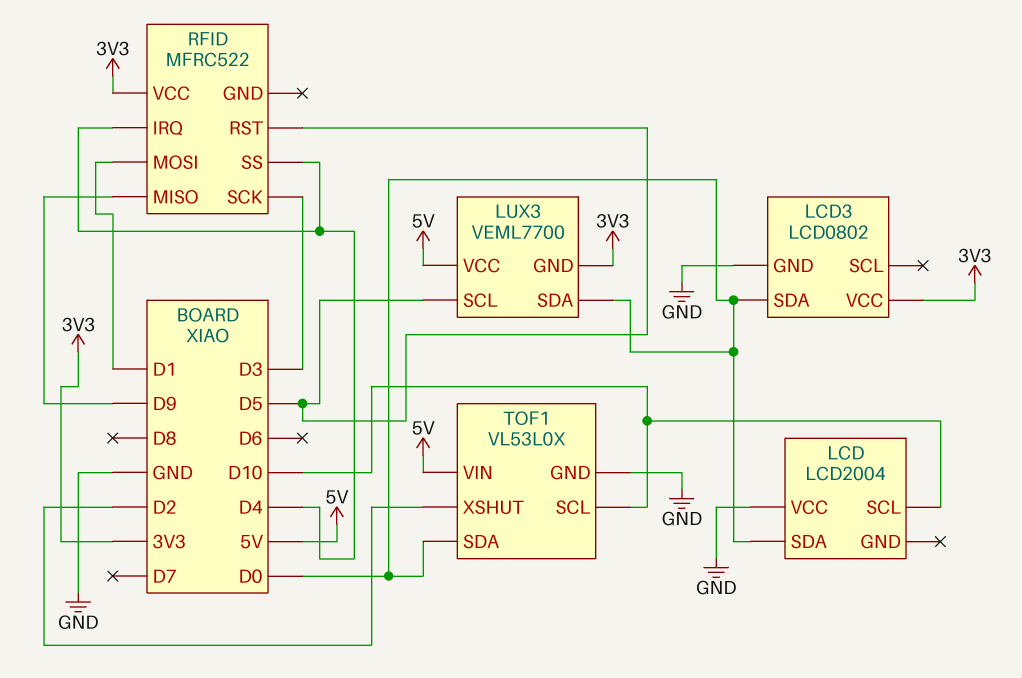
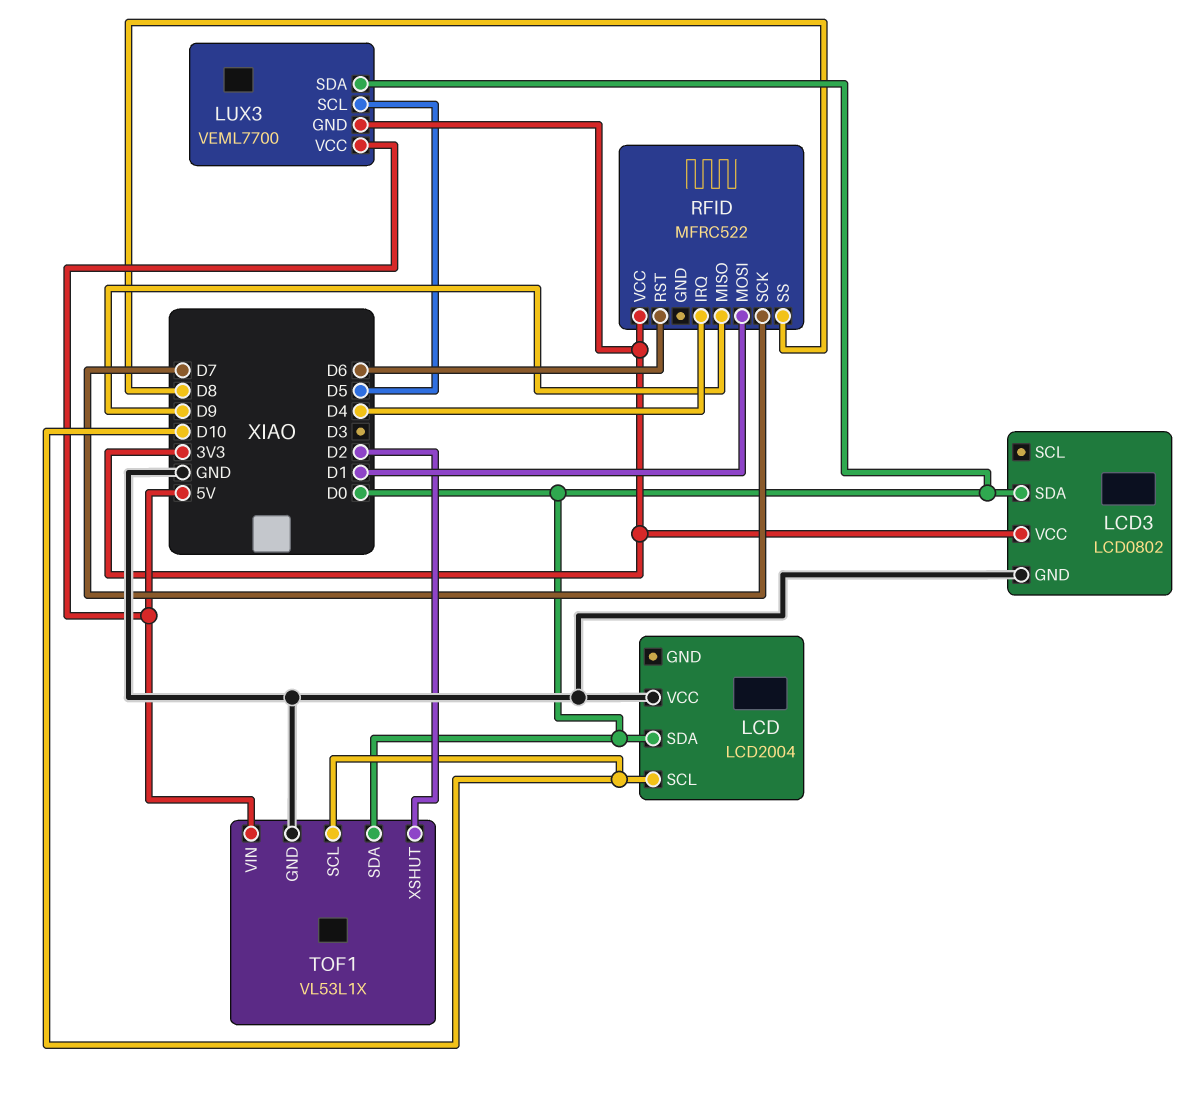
RFID pin RST: D5 -> D6
RFID pin SCK: D3 -> D7
RFID pin SS: D4 -> D8
TOF1: VL53L0X -> VL53L1X

